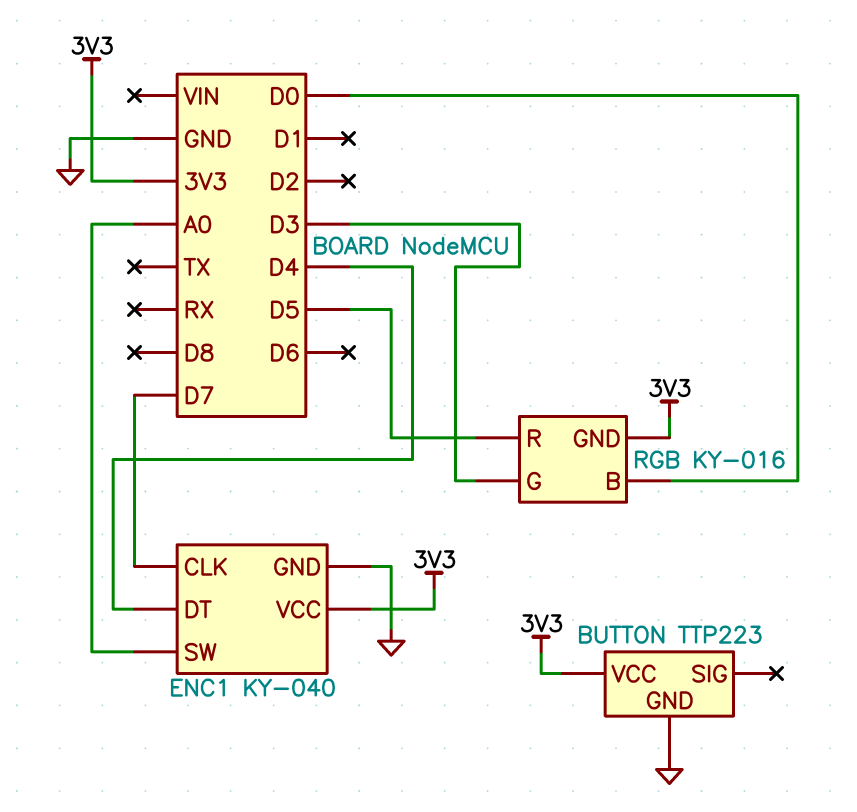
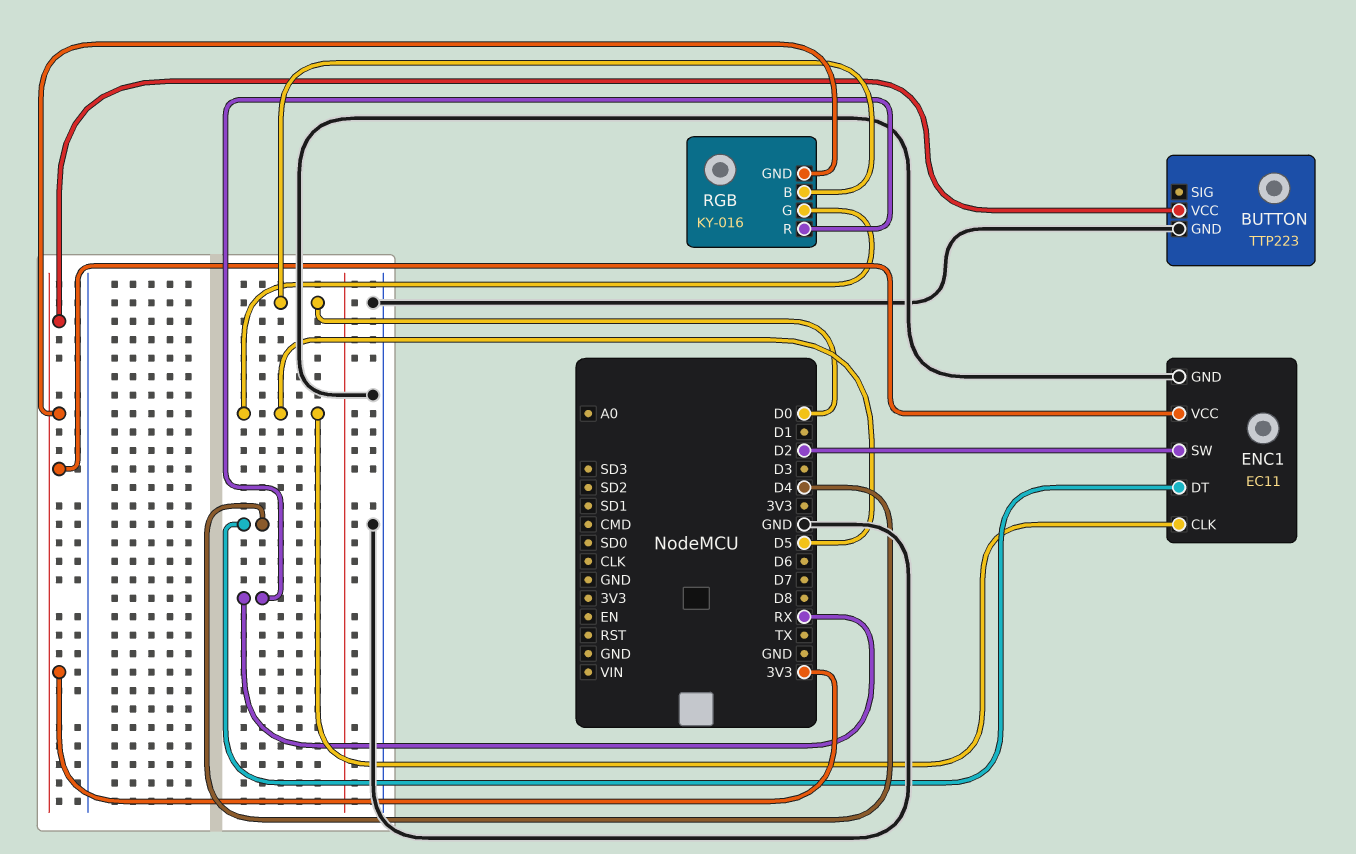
ENC1: KY-040 -> EC11
ENC1 pin CLK: D7 -> D5
ENC1 pin SW: A0 -> D2
RGB pin G: D3 -> D5
RGB pin R: D5 -> RX

